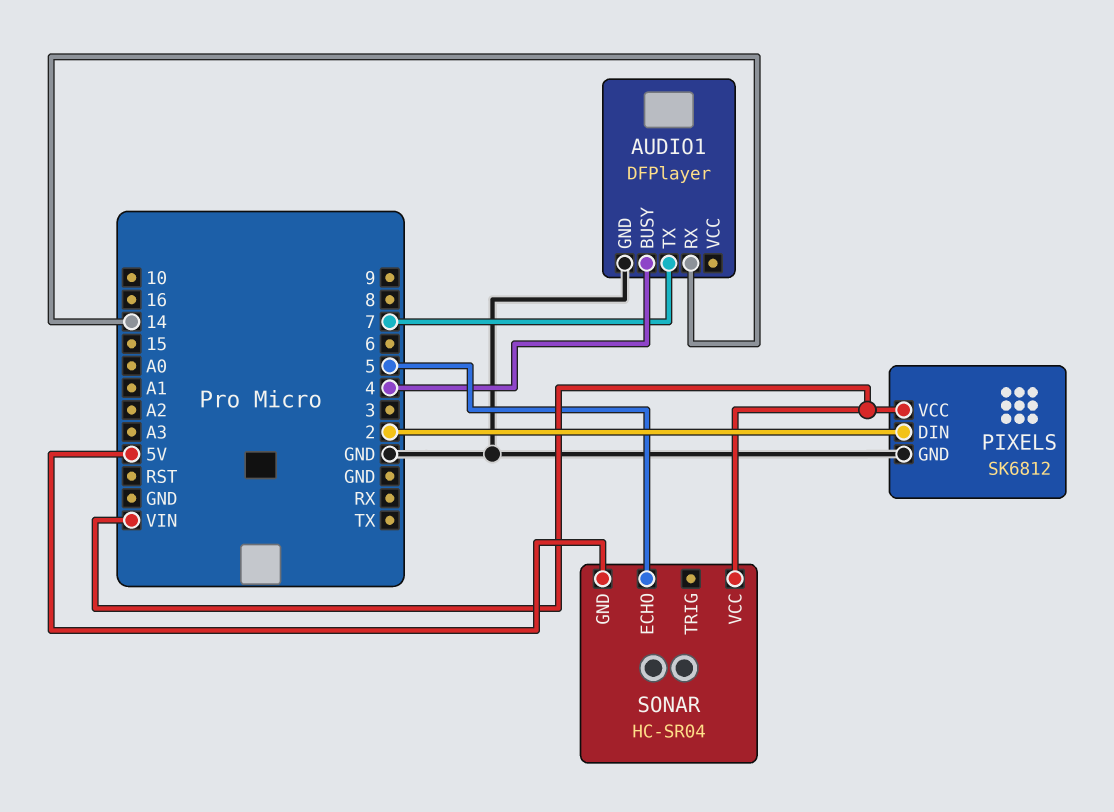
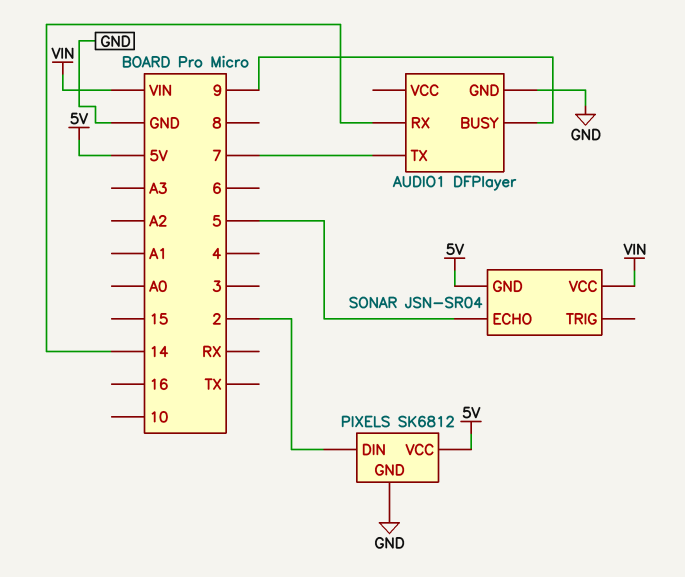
AUDIO1 pin BUSY: 4 -> 9
PIXELS pin VCC: VIN -> 5V
SONAR: HC-SR04 -> JSN-SR04

